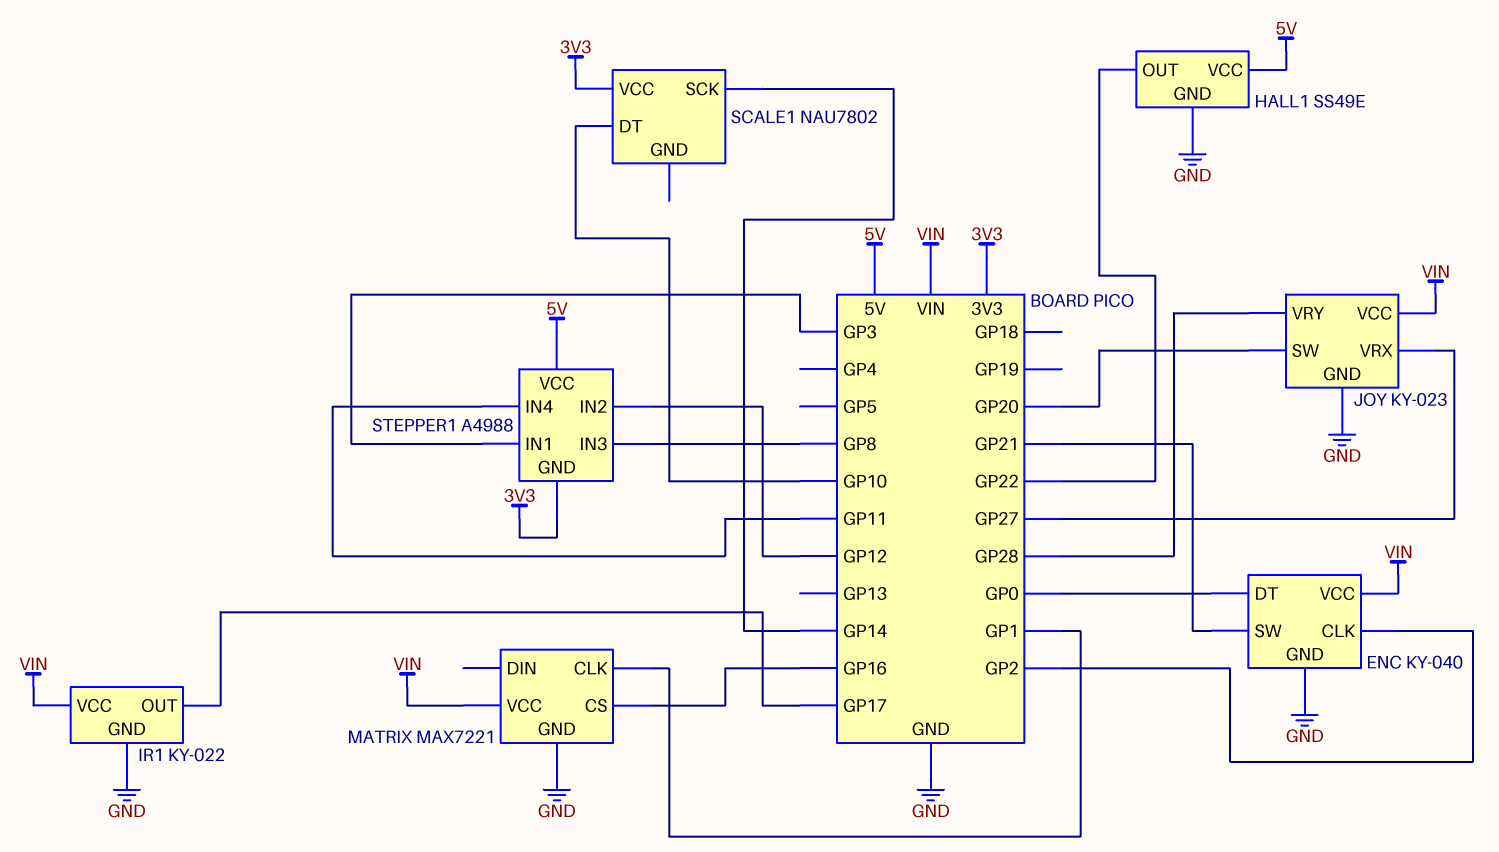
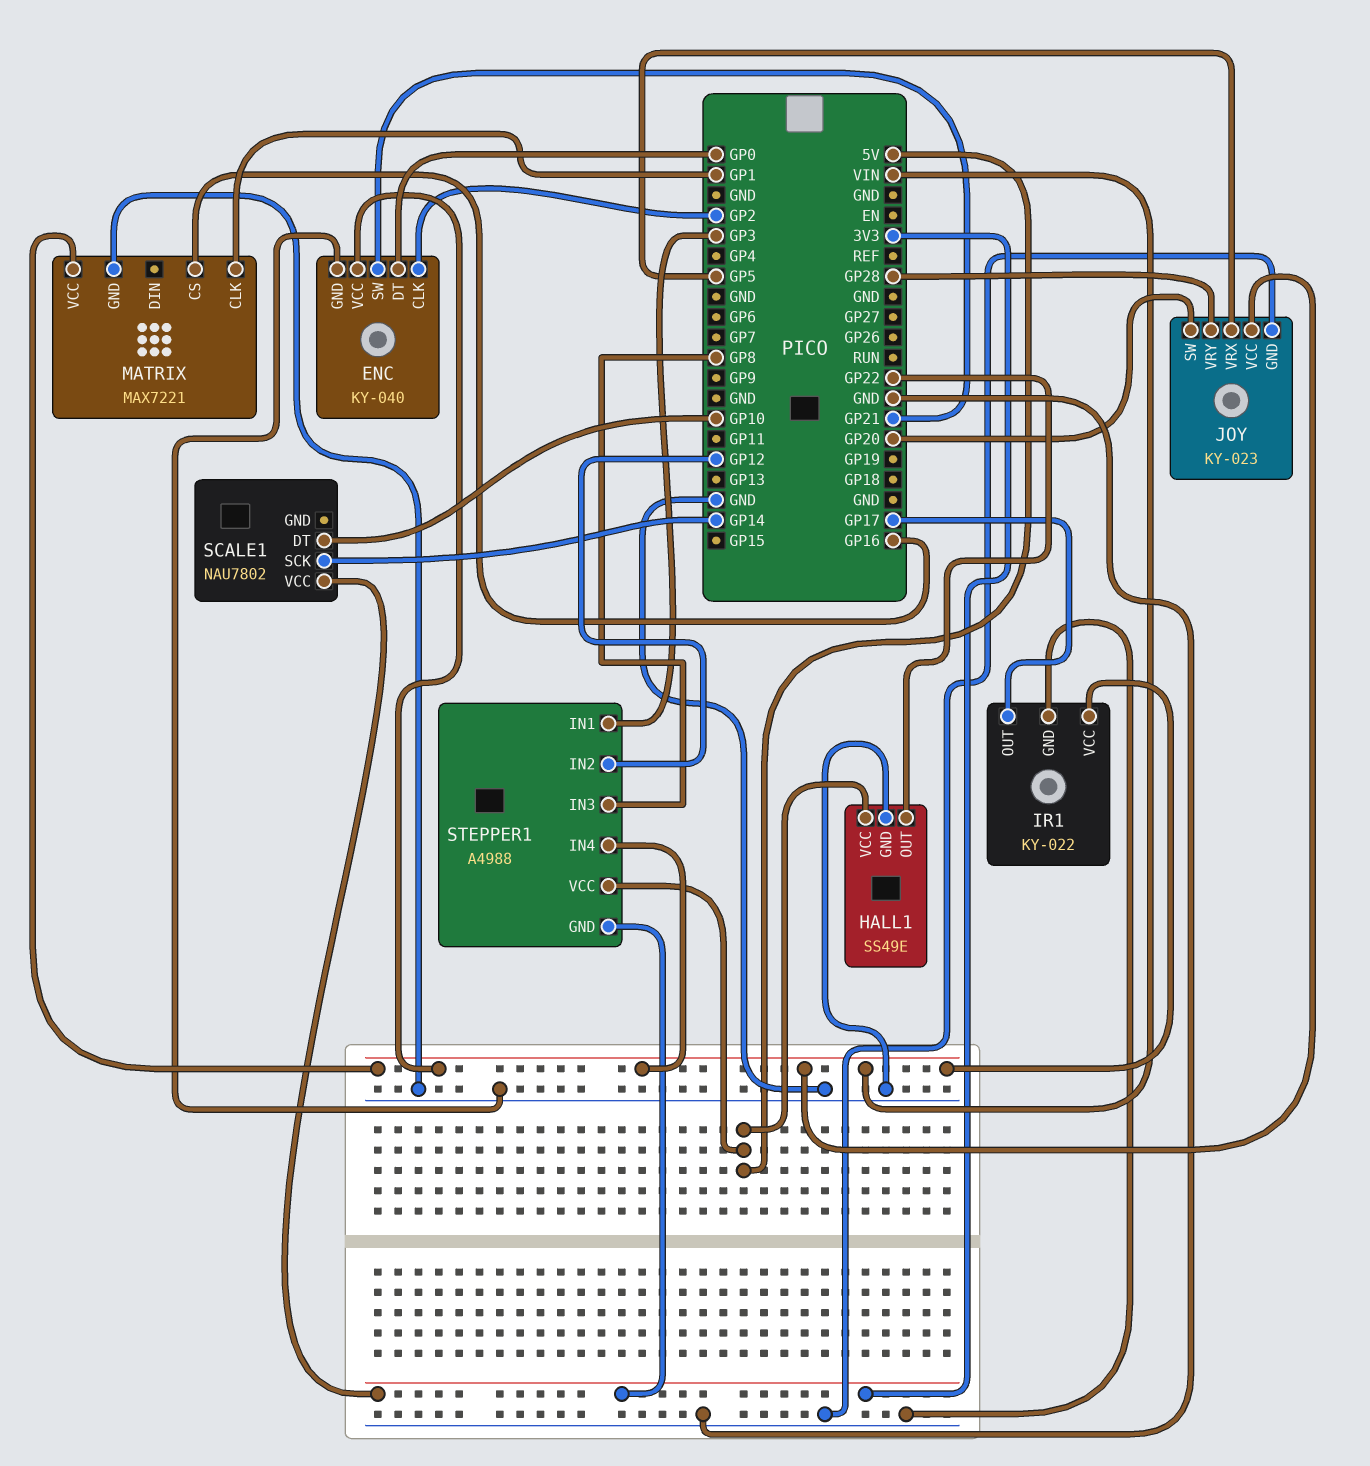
JOY pin VRX: GP27 -> GP5
STEPPER1 pin IN4: GP11 -> VIN

